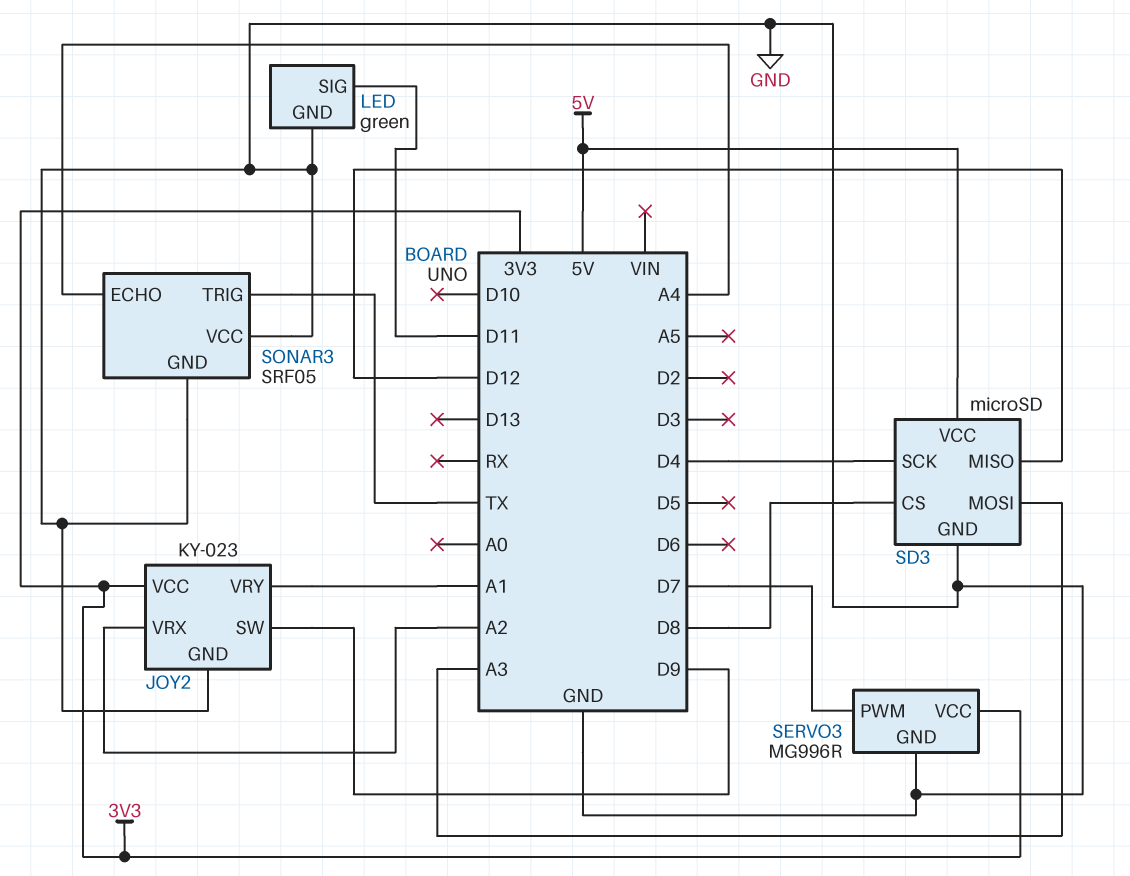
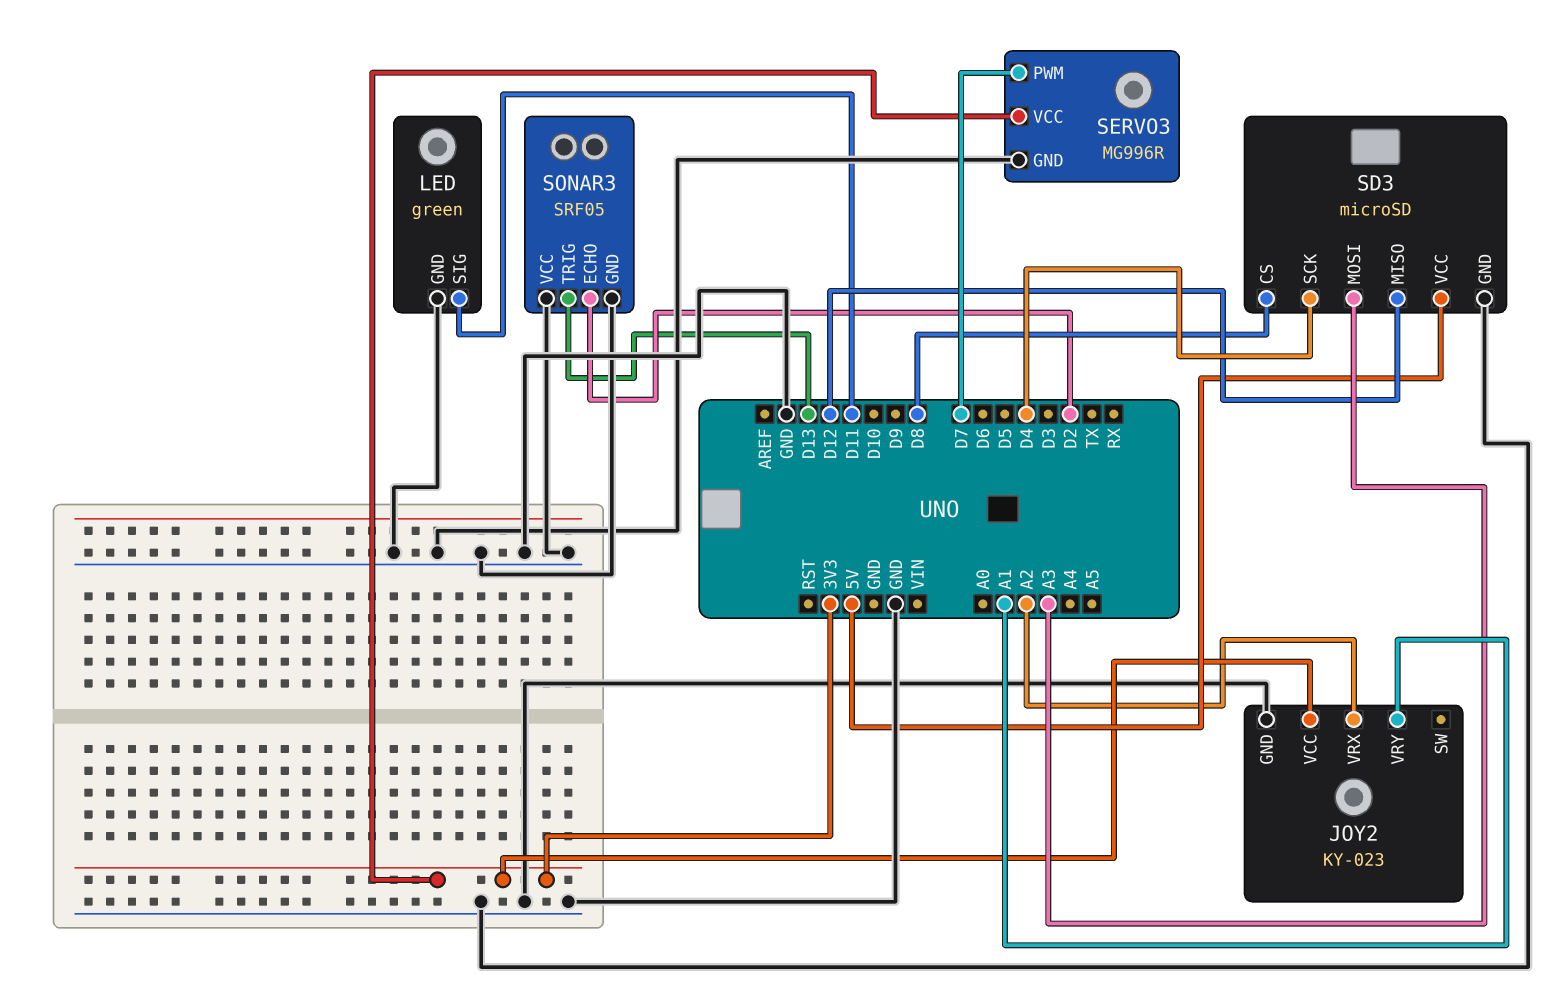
JOY2 pin SW: D9 -> none
SONAR3 pin ECHO: A4 -> D2
SONAR3 pin TRIG: TX -> D13

